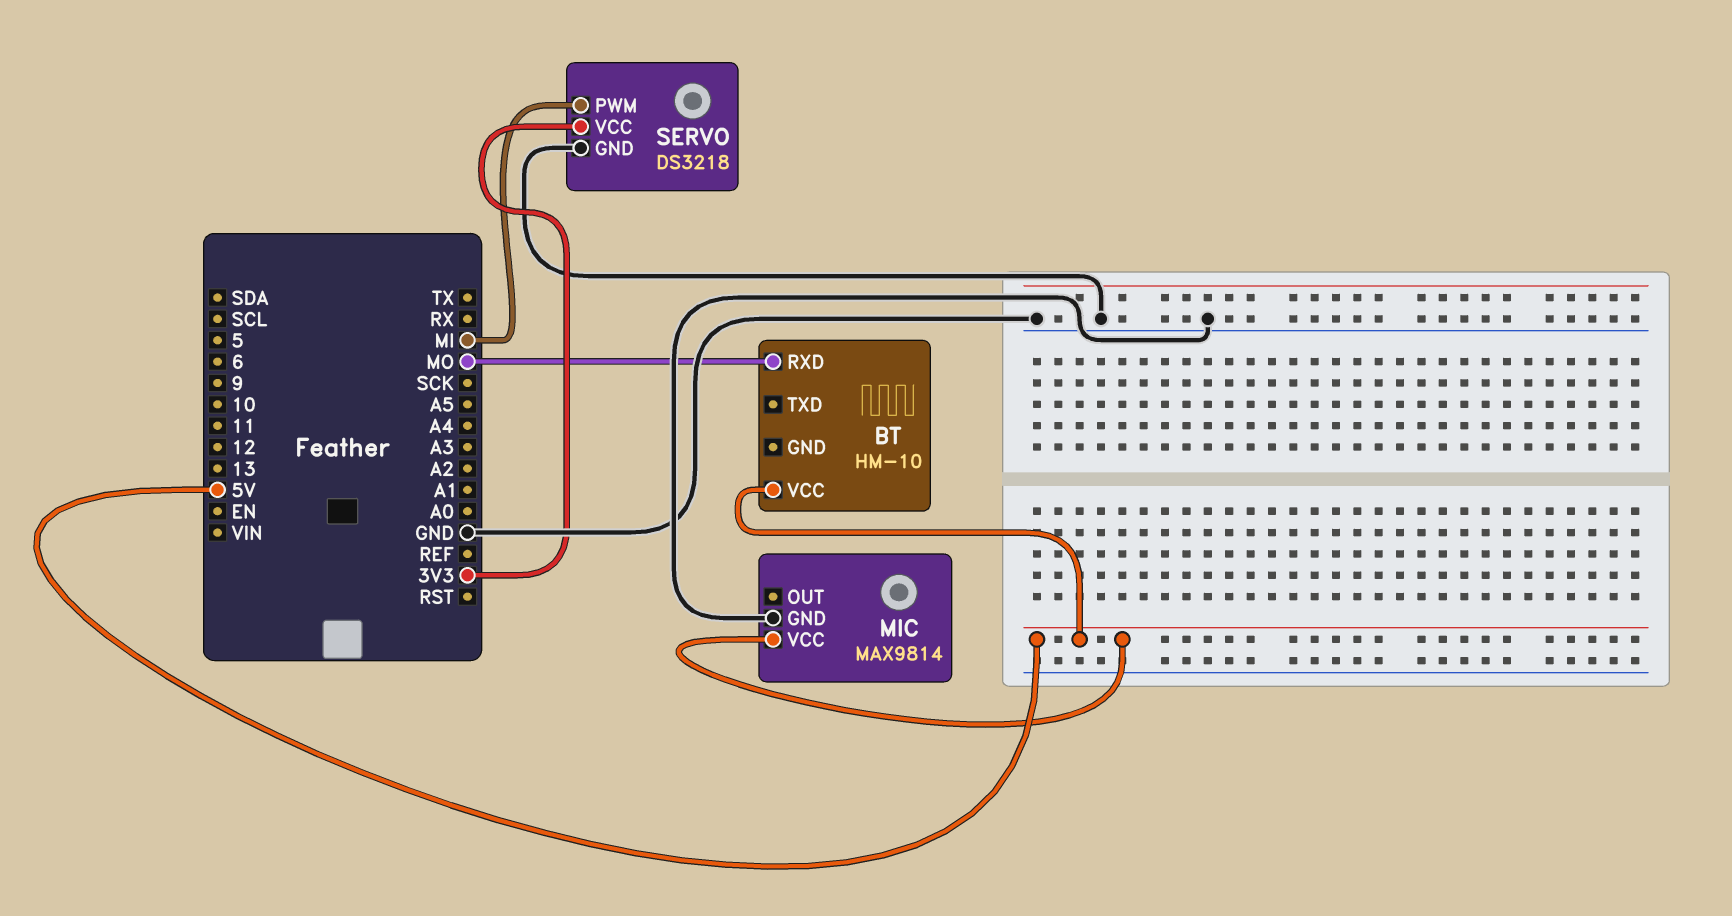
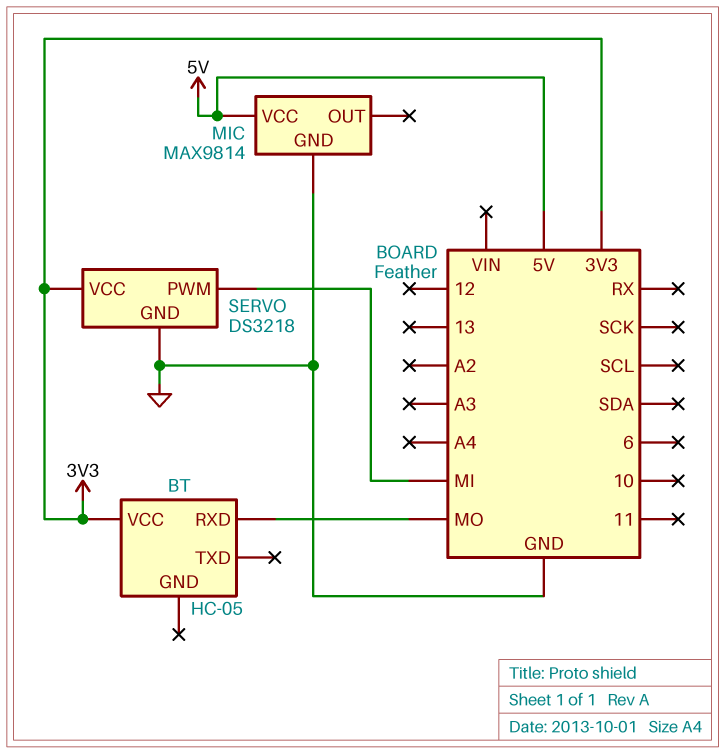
BT: HM-10 -> HC-05
BT pin VCC: 5V -> 3V3

